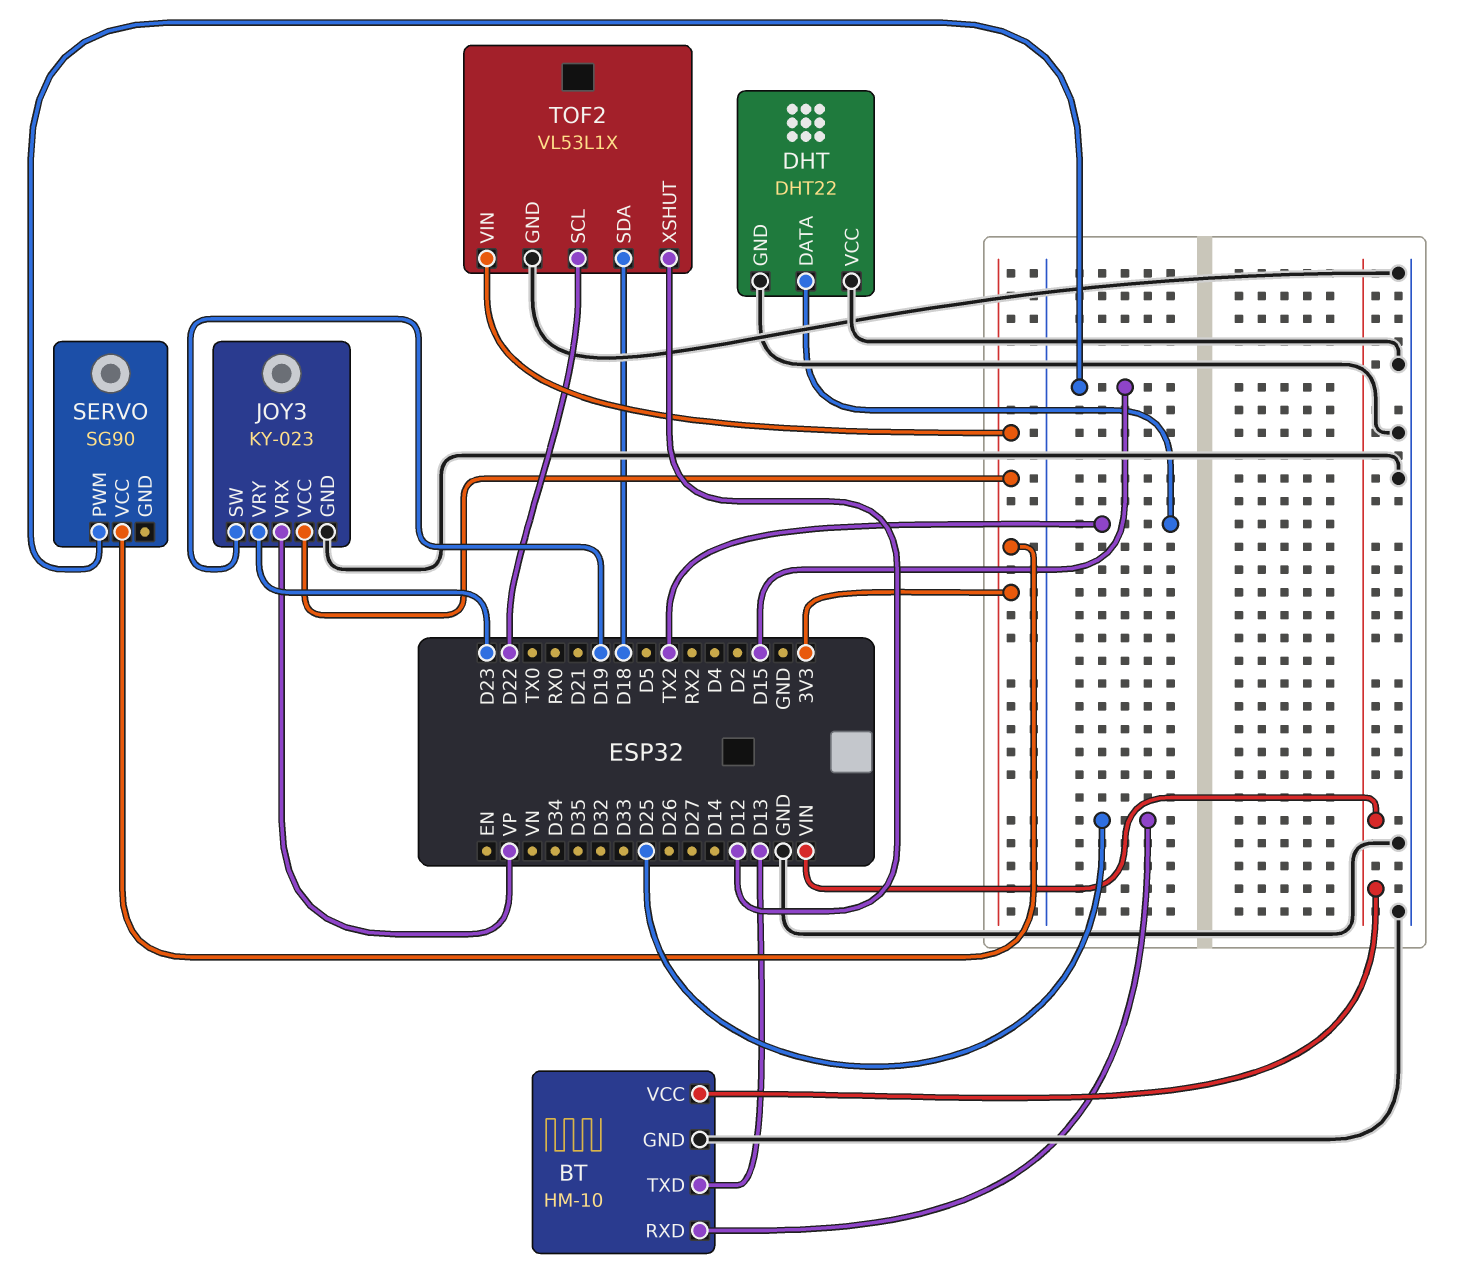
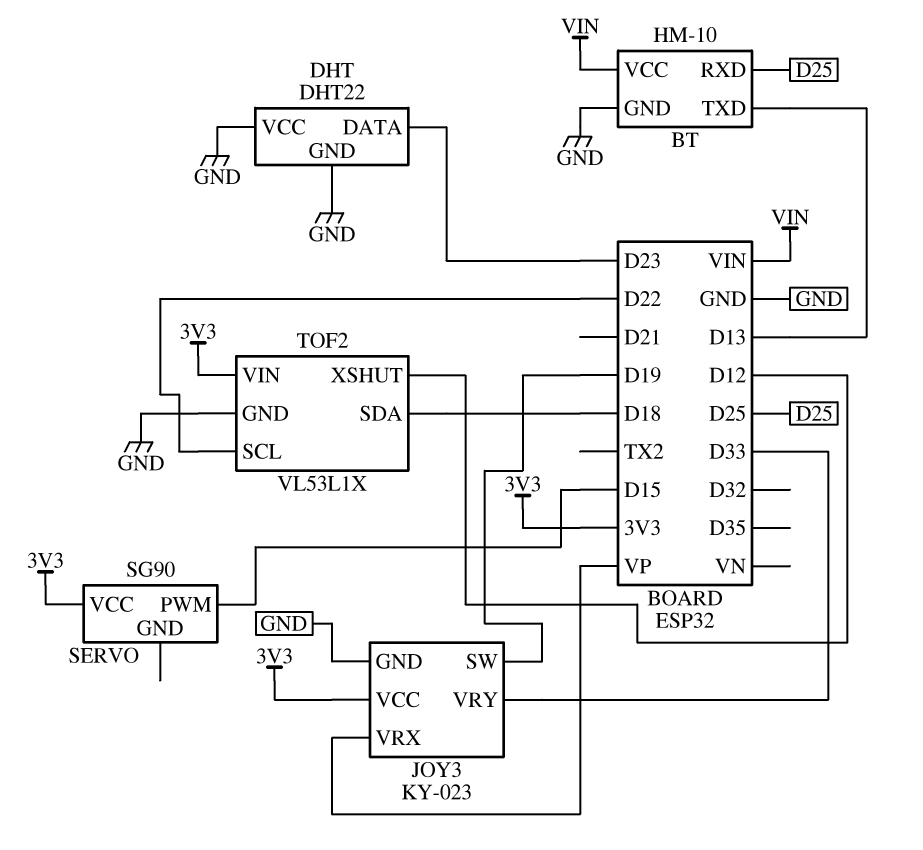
DHT pin DATA: TX2 -> D23
JOY3 pin VRY: D23 -> D33

